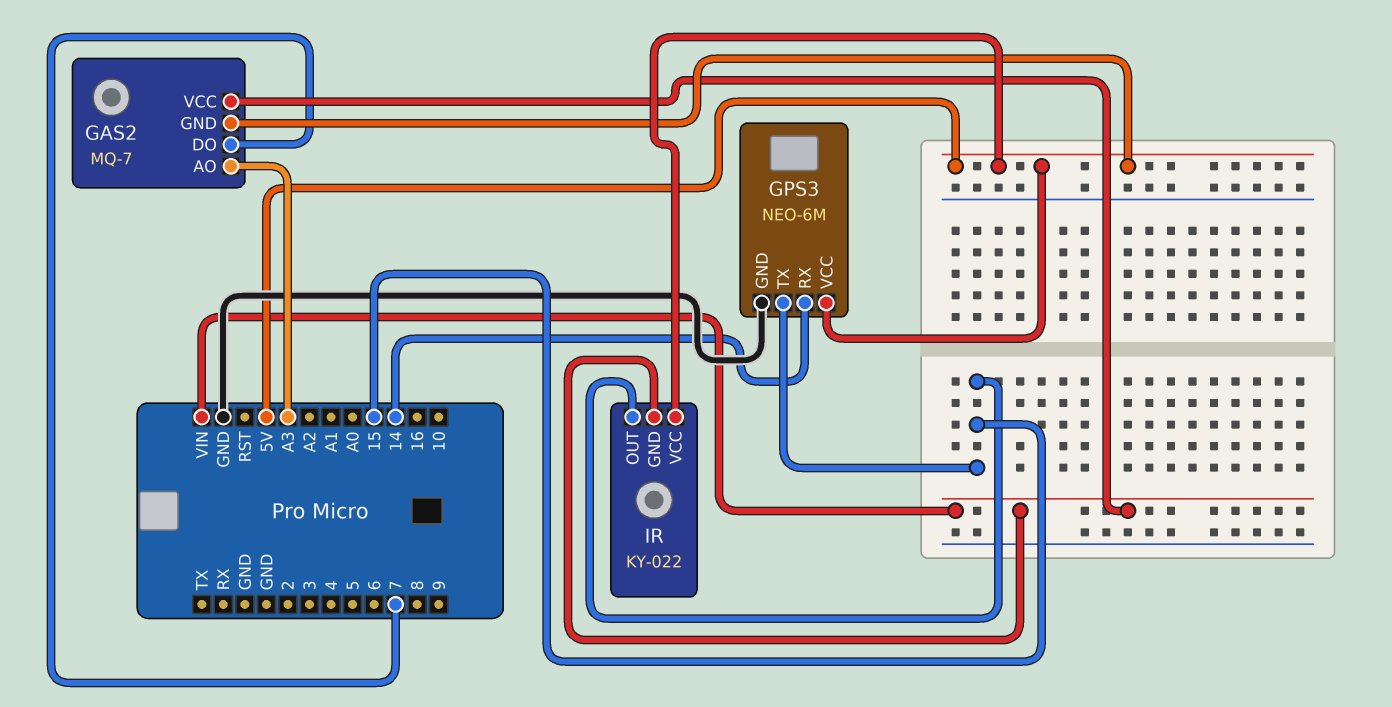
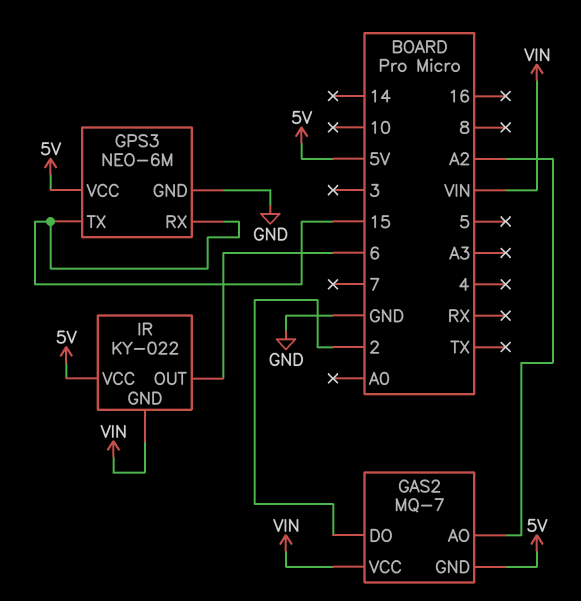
GAS2 pin AO: A3 -> A2
GAS2 pin DO: 7 -> 2
GPS3 pin RX: 14 -> 15
IR pin OUT: 15 -> 6

